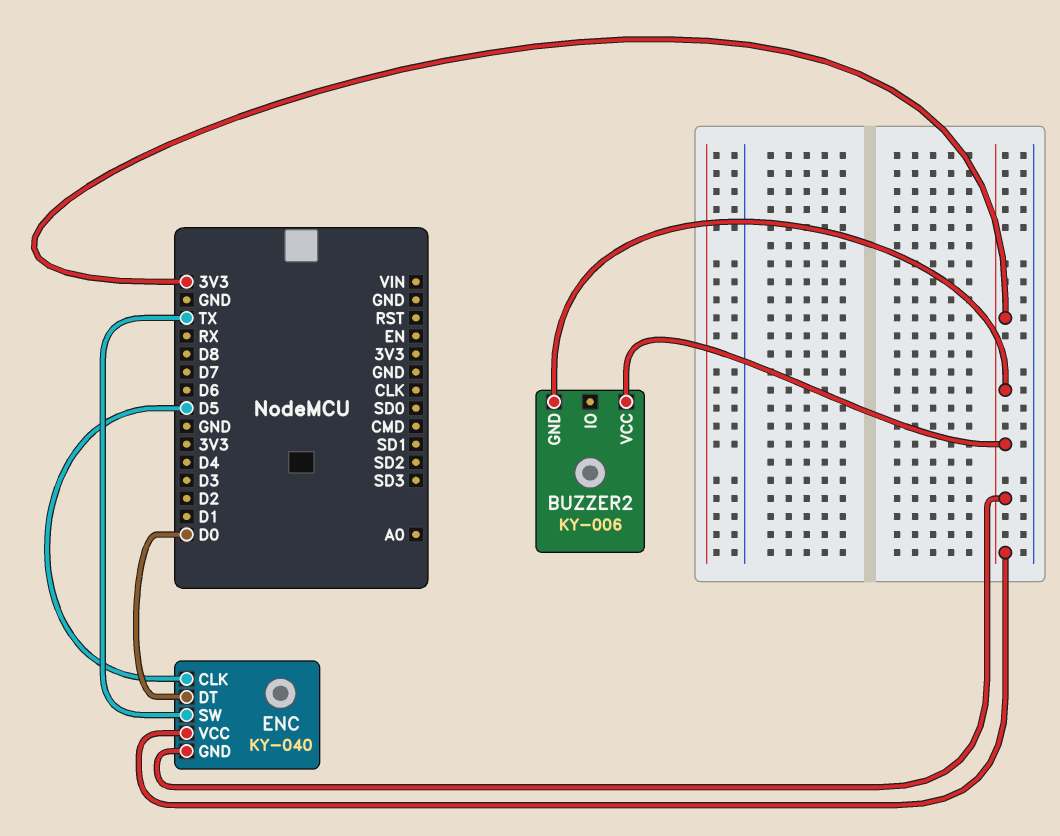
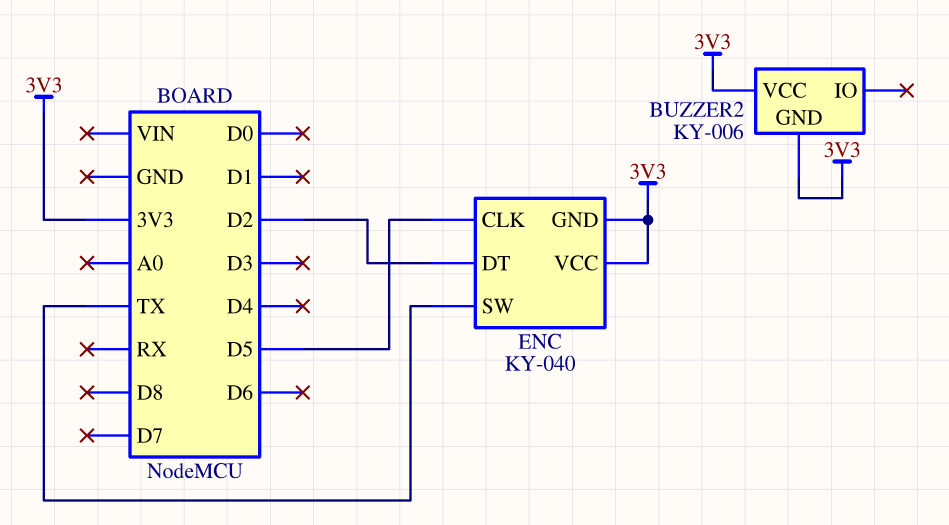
ENC pin DT: D0 -> D2

